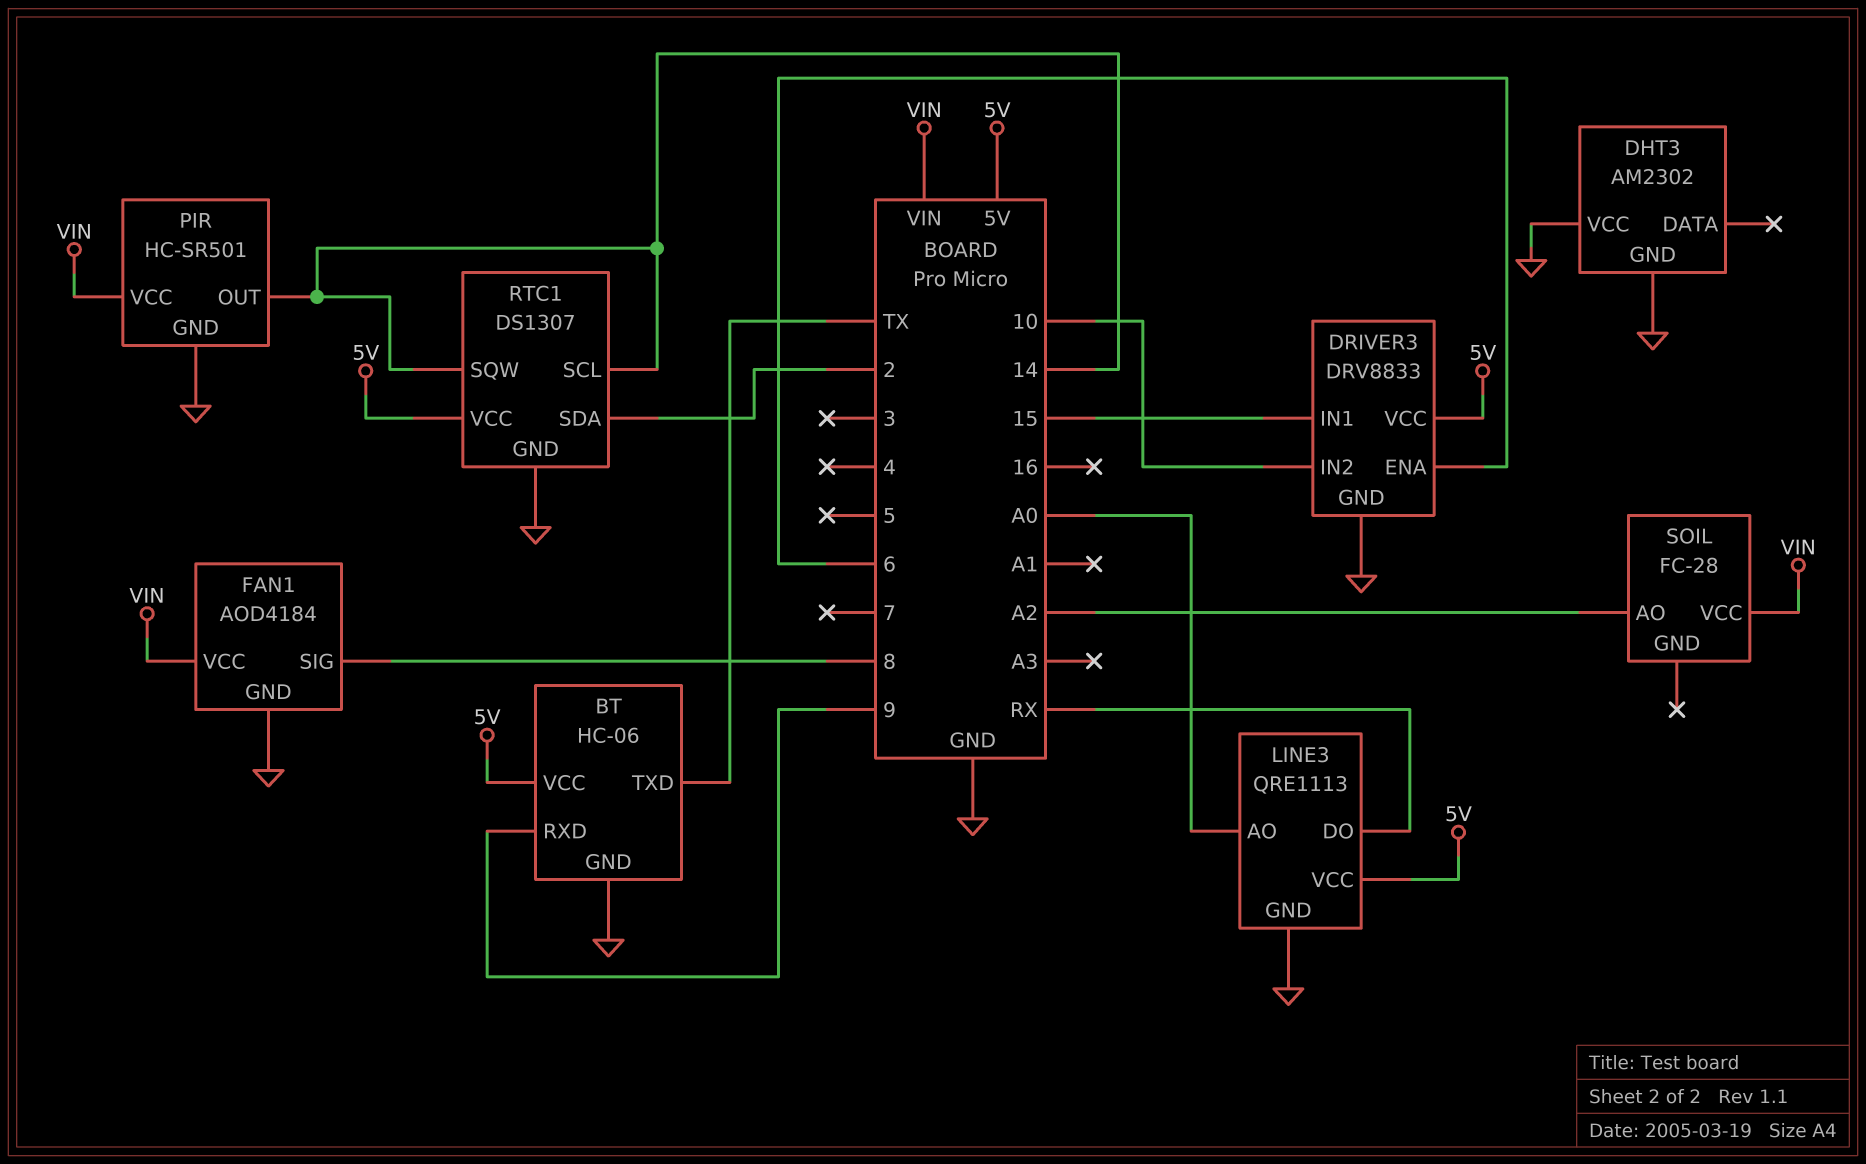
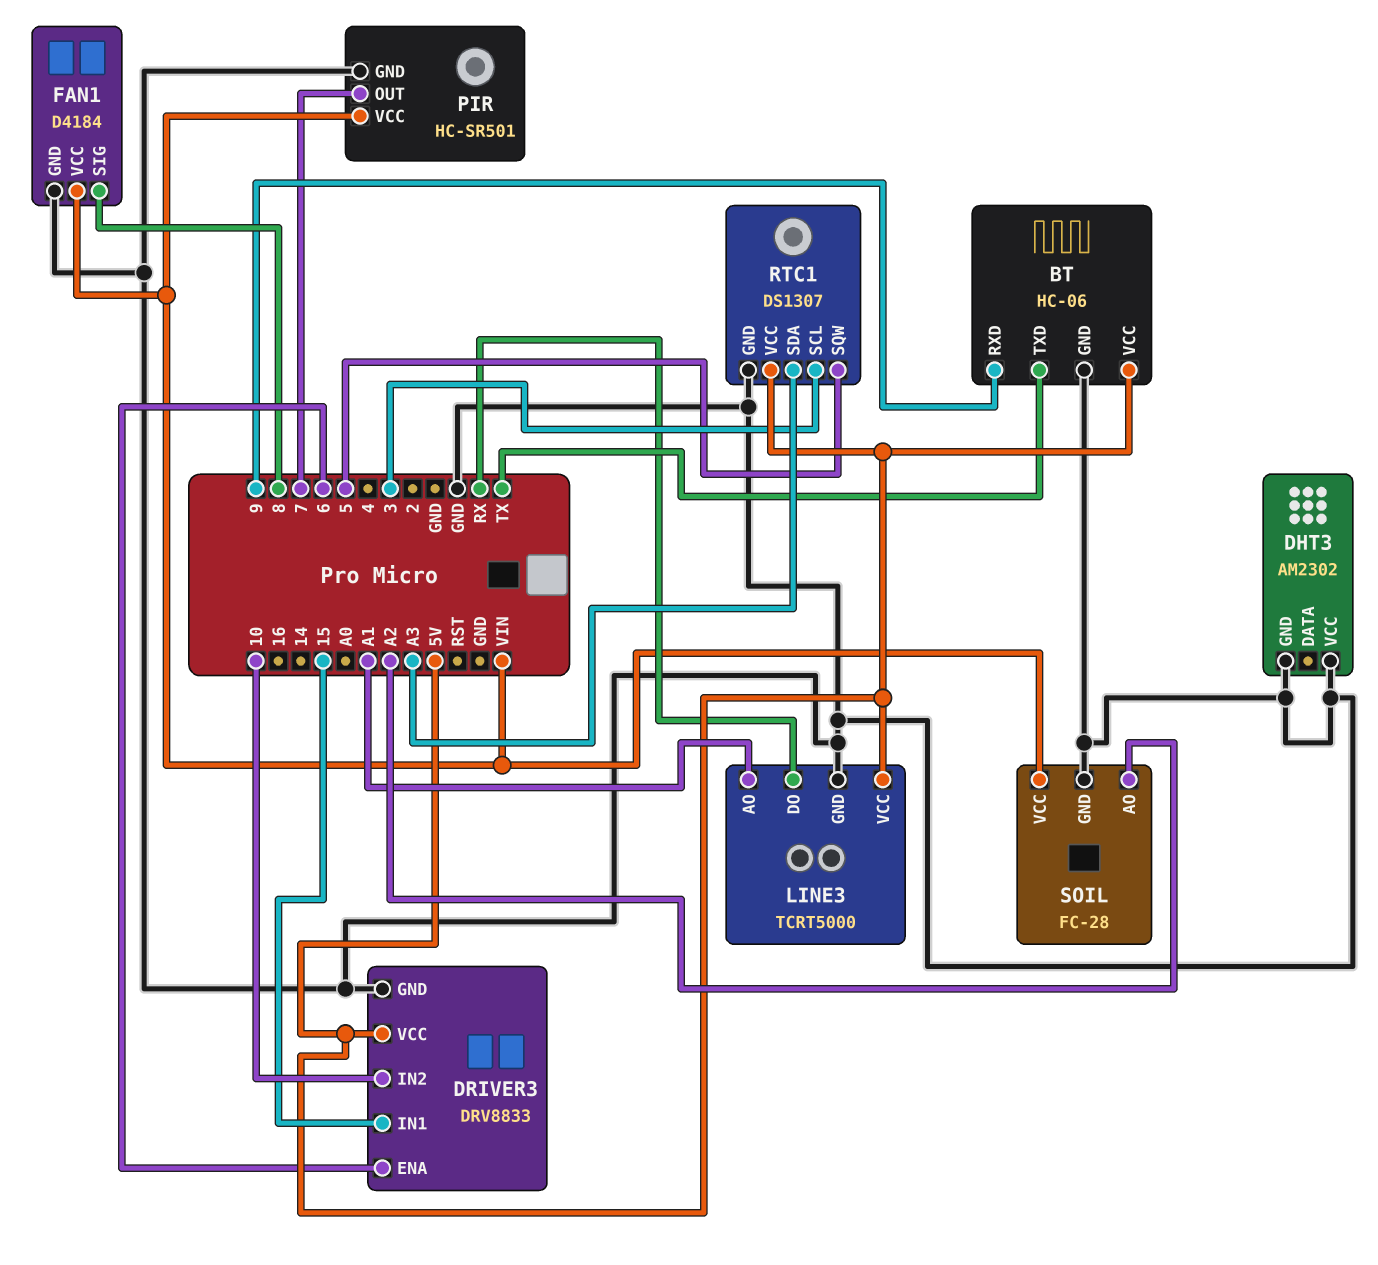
FAN1: AOD4184 -> D4184
LINE3: QRE1113 -> TCRT5000
LINE3 pin AO: A0 -> A1
PIR pin OUT: 14 -> 7
RTC1 pin SCL: 14 -> 3
RTC1 pin SDA: 2 -> A3
RTC1 pin SQW: 14 -> 5
SOIL pin GND: none -> GND

